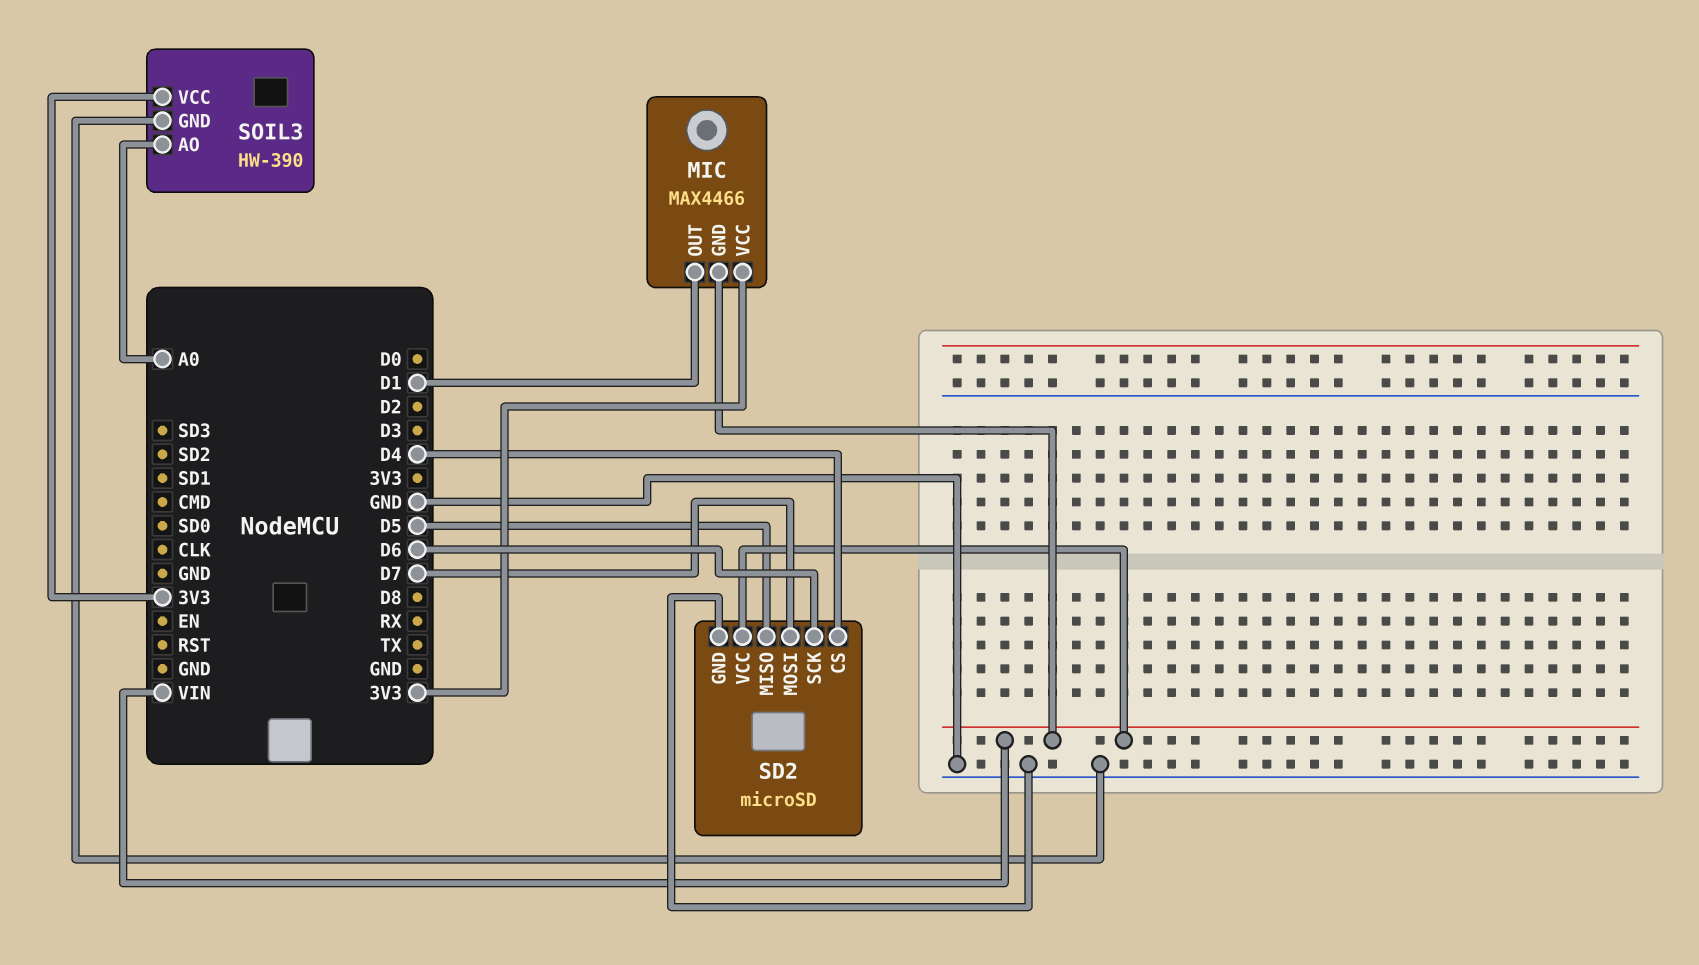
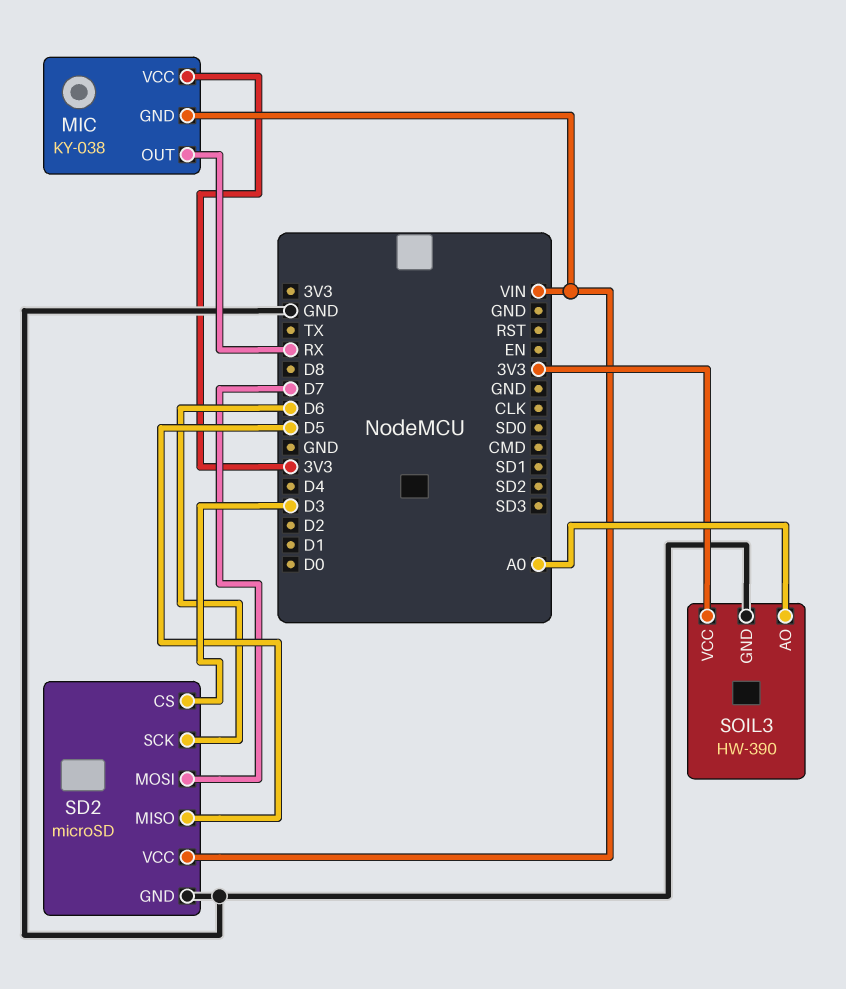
MIC: MAX4466 -> KY-038
MIC pin OUT: D1 -> RX
SD2 pin CS: D4 -> D3

